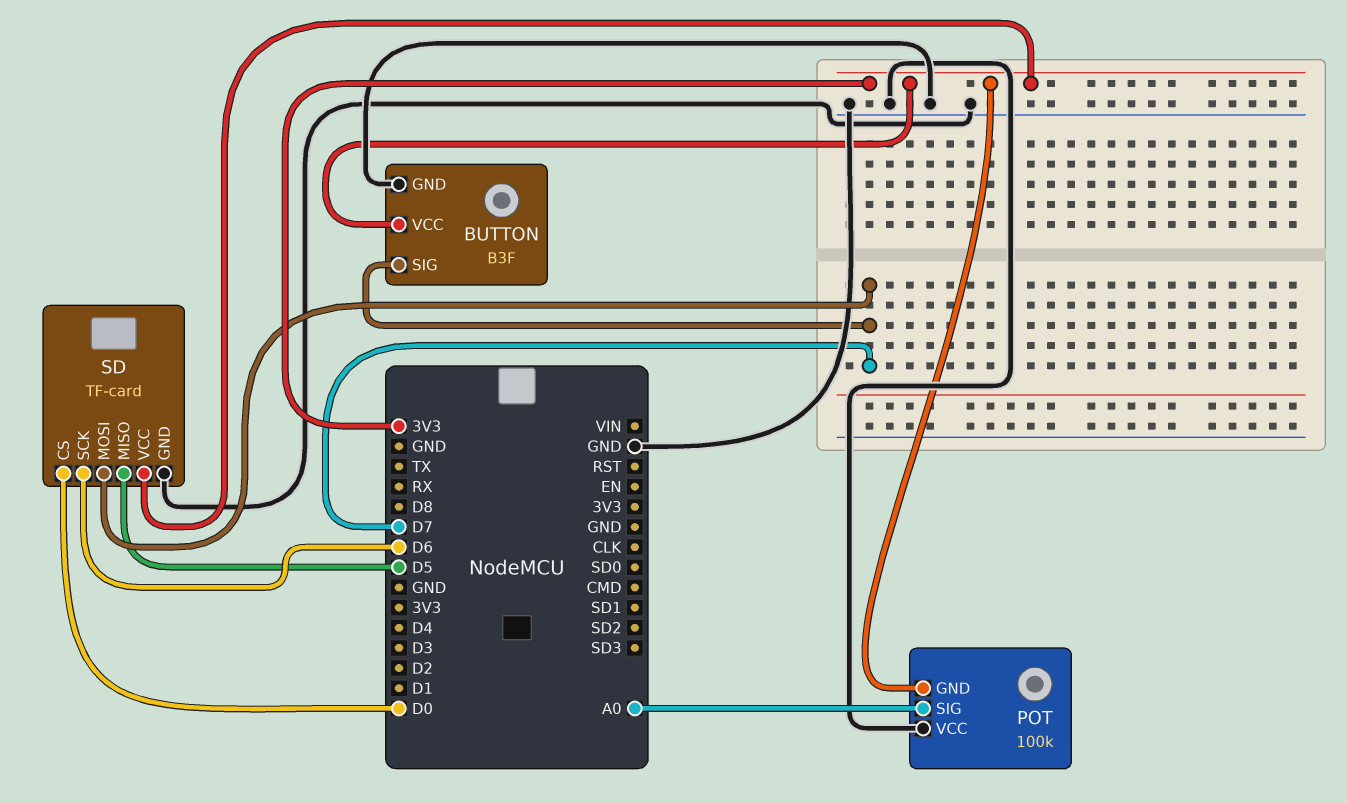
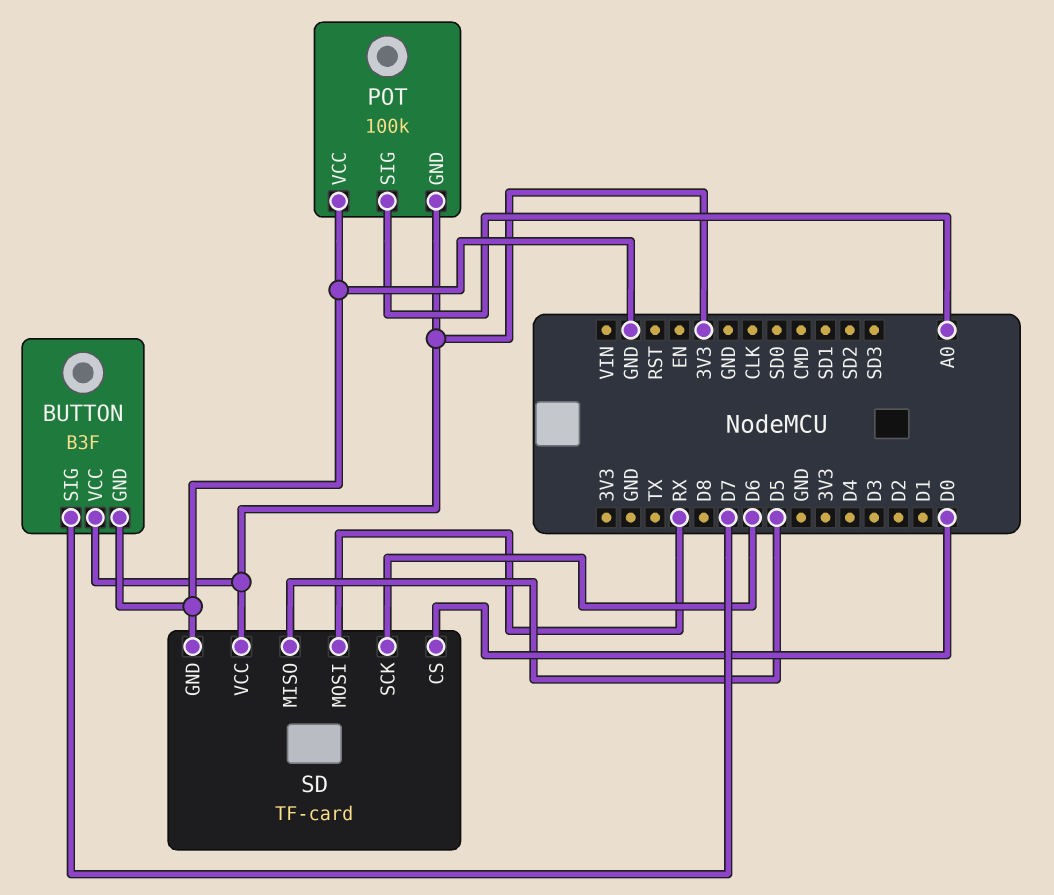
SD pin MOSI: D7 -> RX

